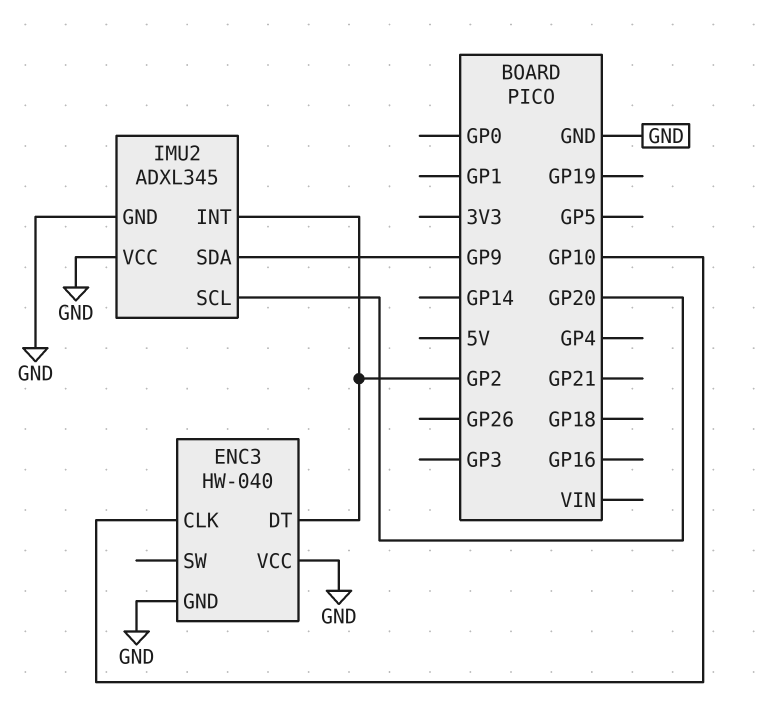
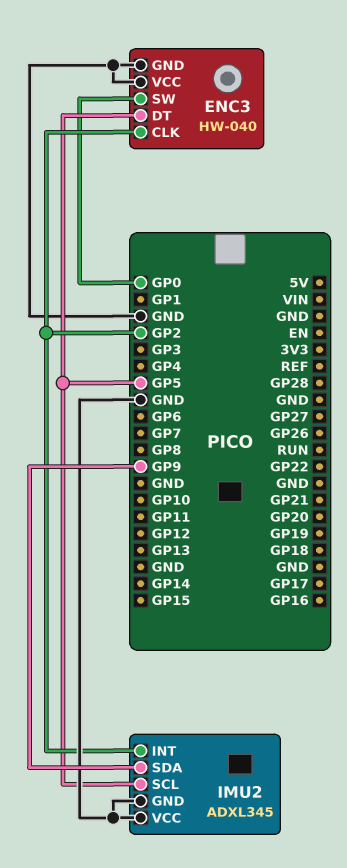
ENC3 pin CLK: GP10 -> GP2
ENC3 pin DT: GP2 -> GP5
ENC3 pin SW: none -> GP0
IMU2 pin SCL: GP20 -> GP5

